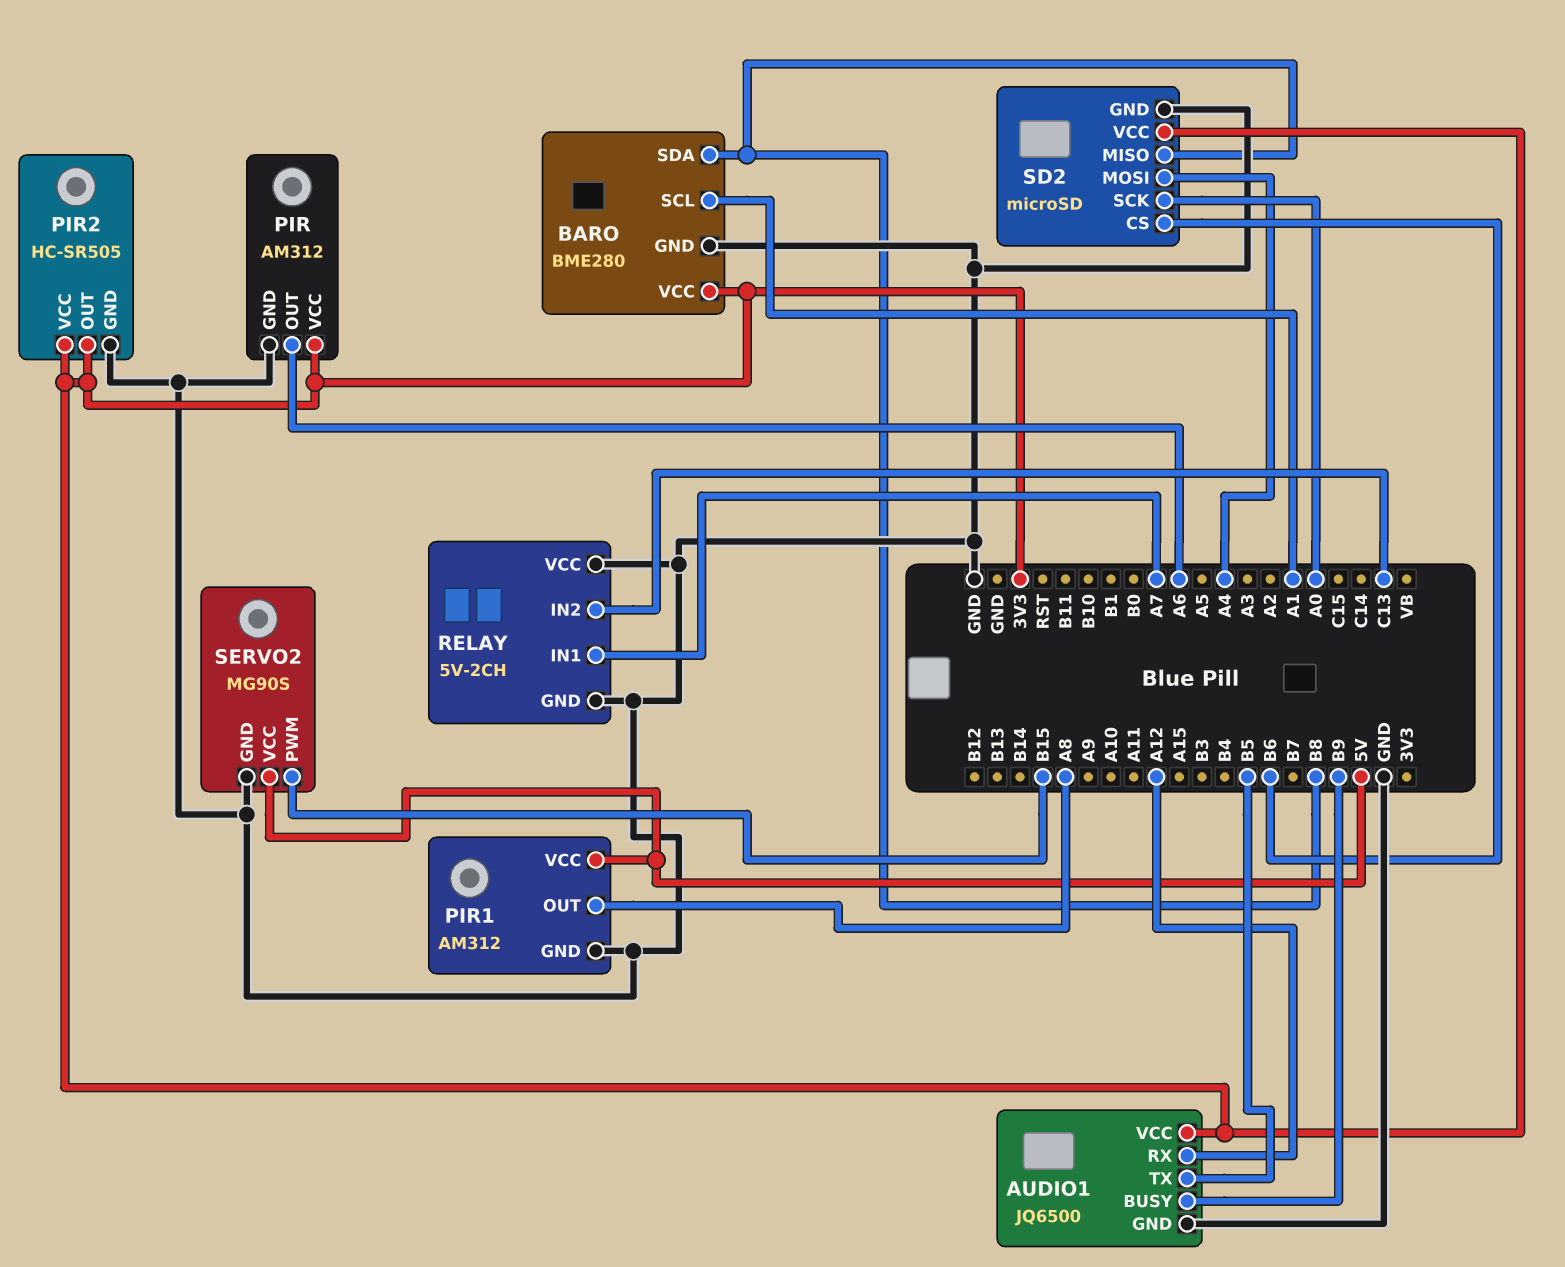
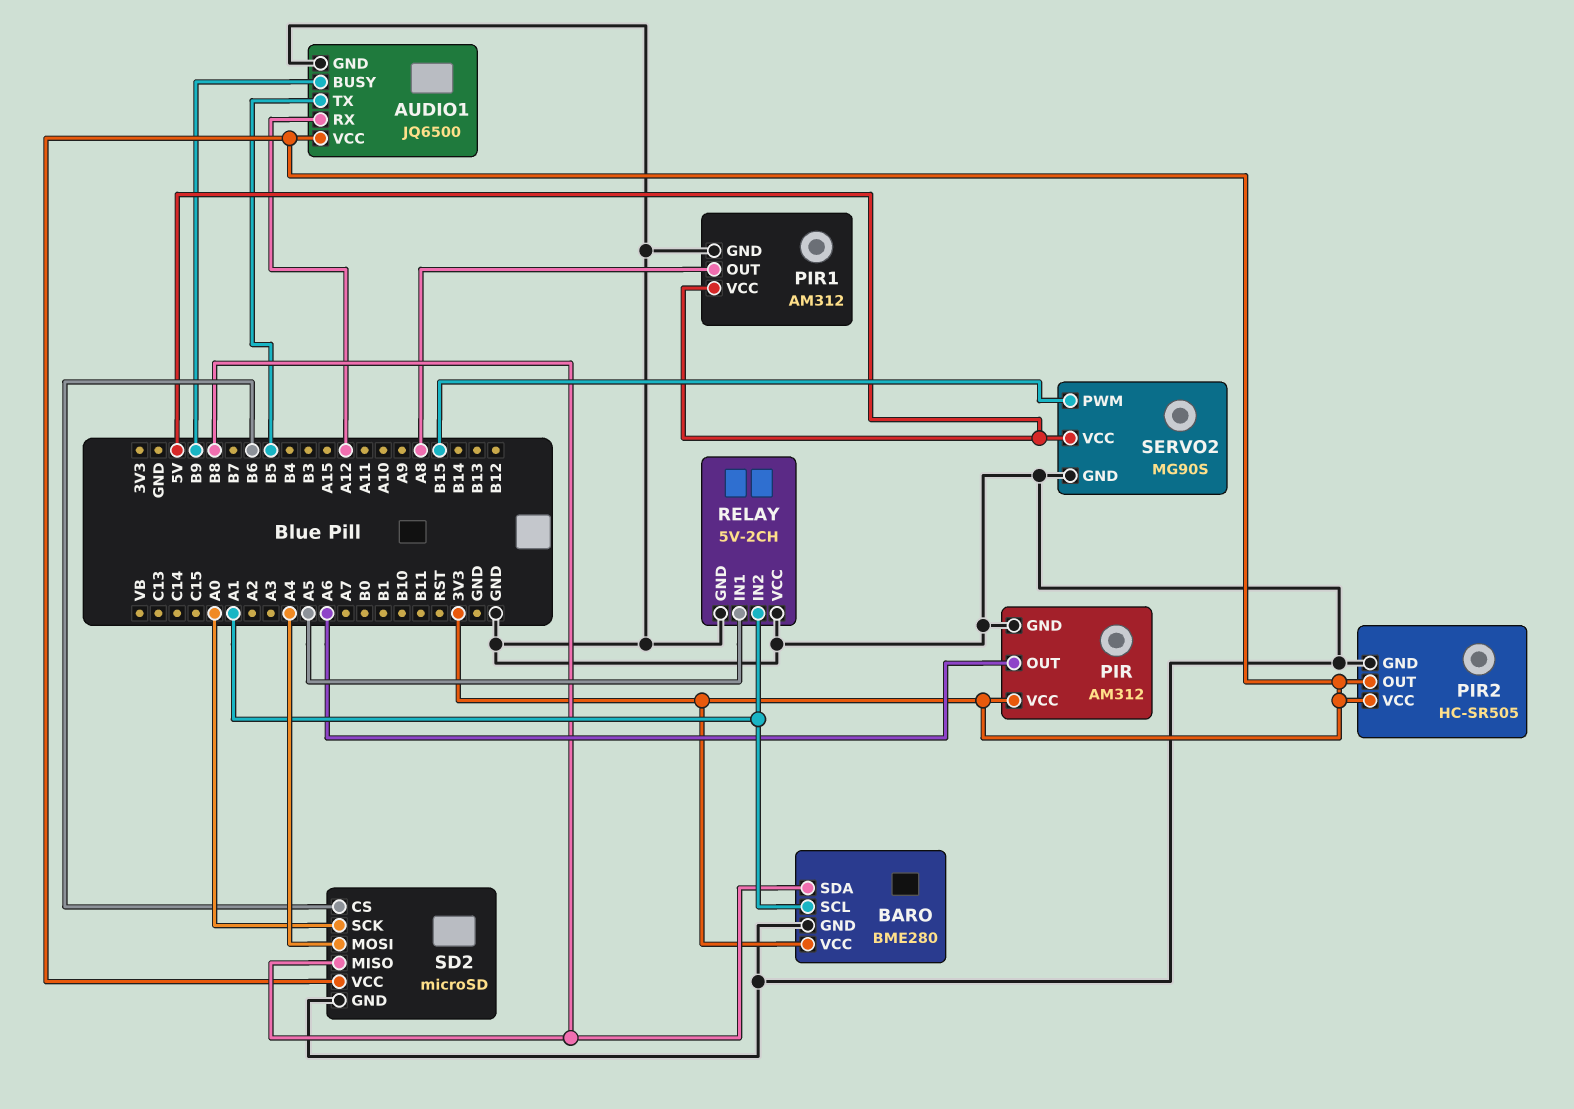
RELAY pin IN1: A7 -> A5
RELAY pin IN2: C13 -> A1

